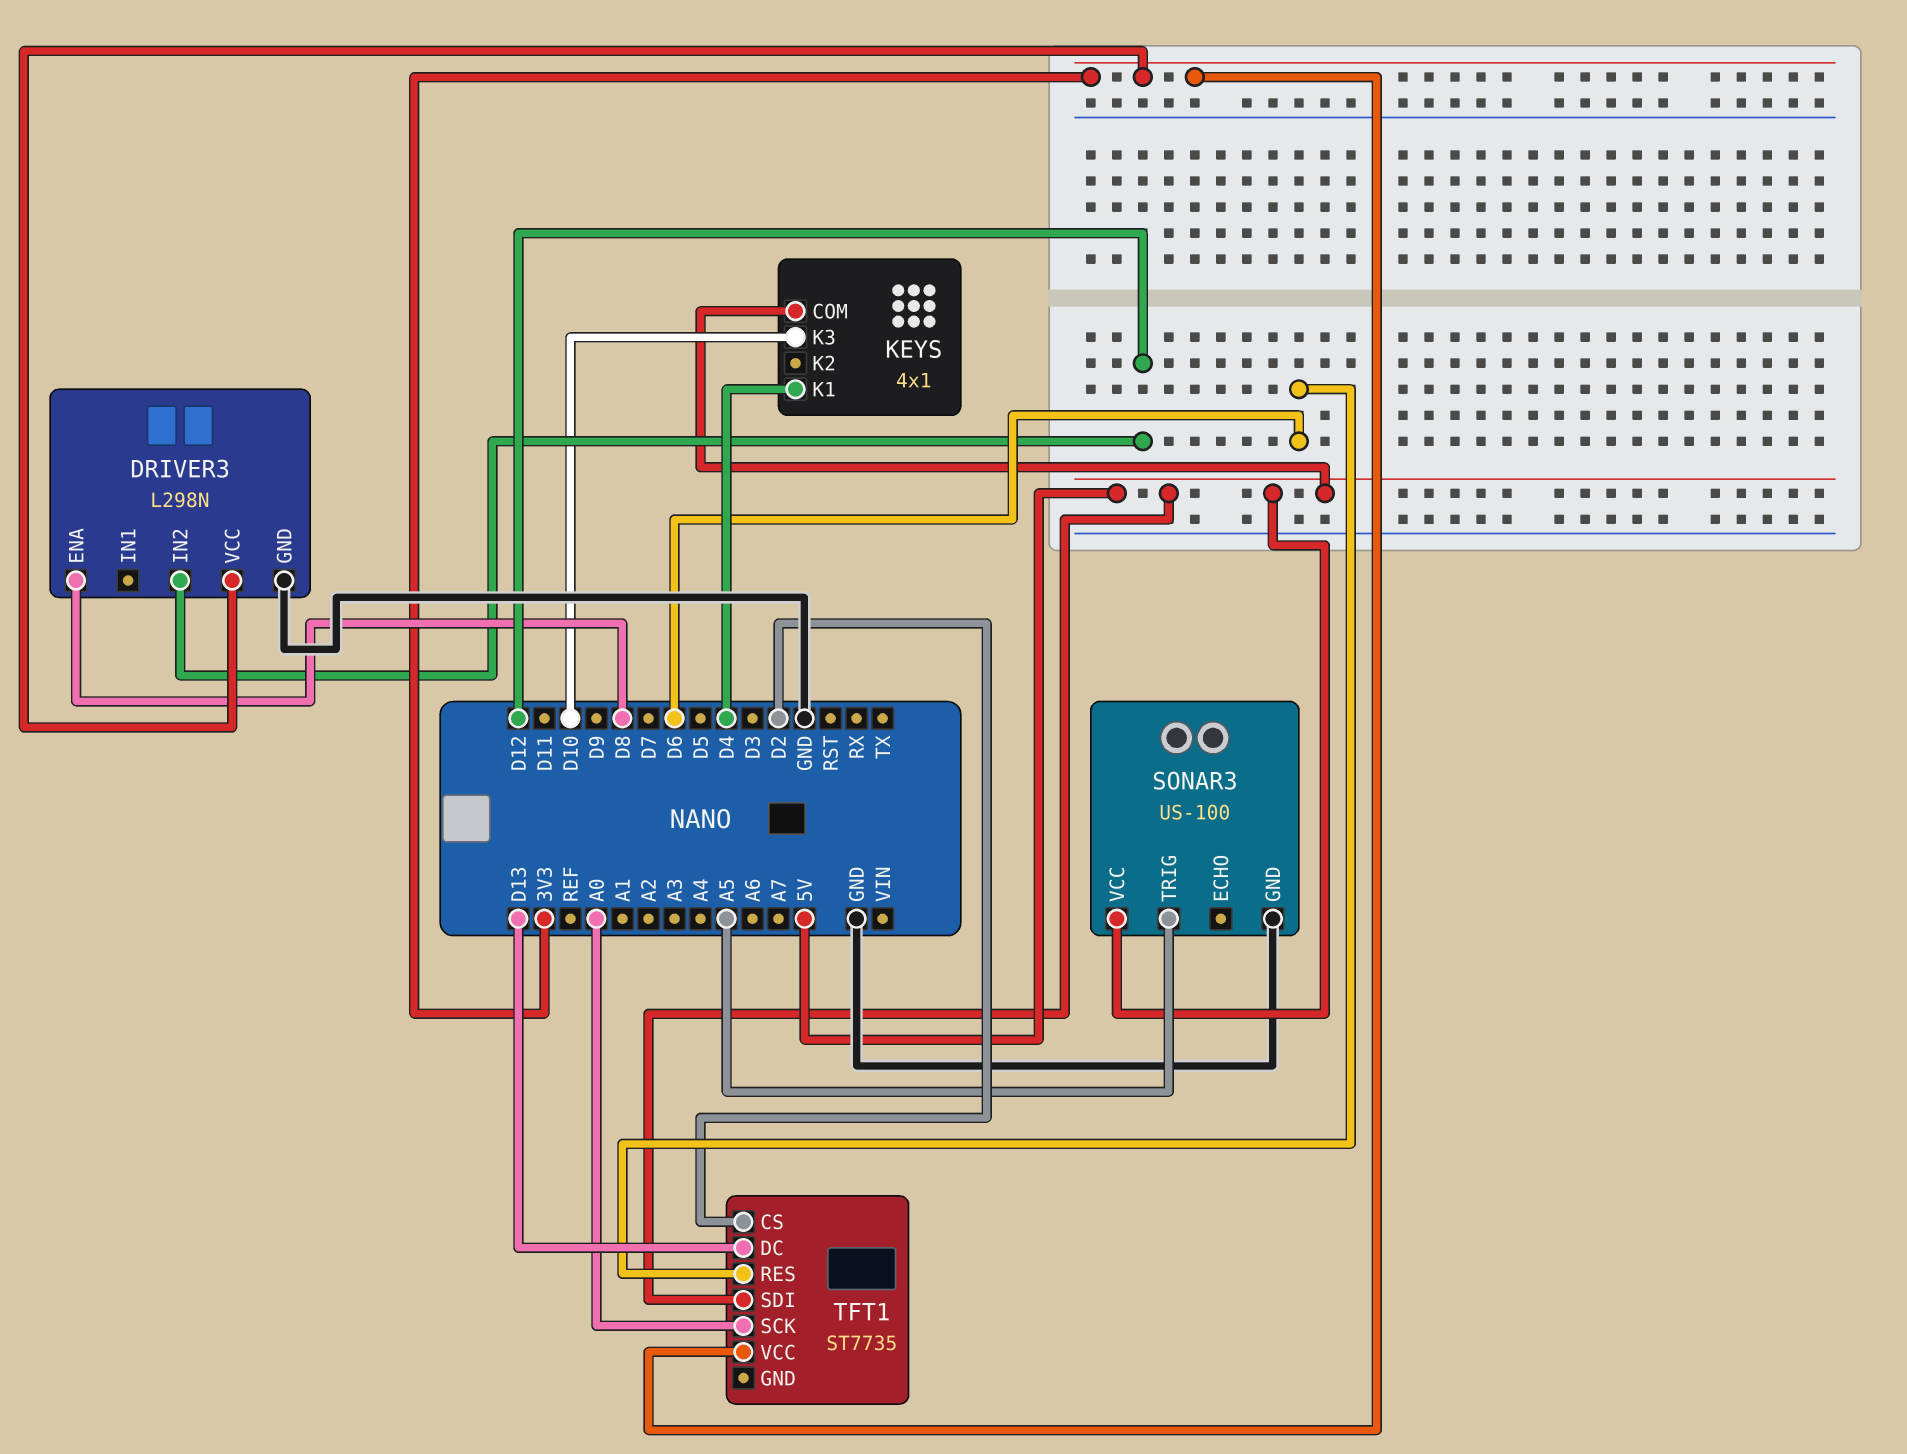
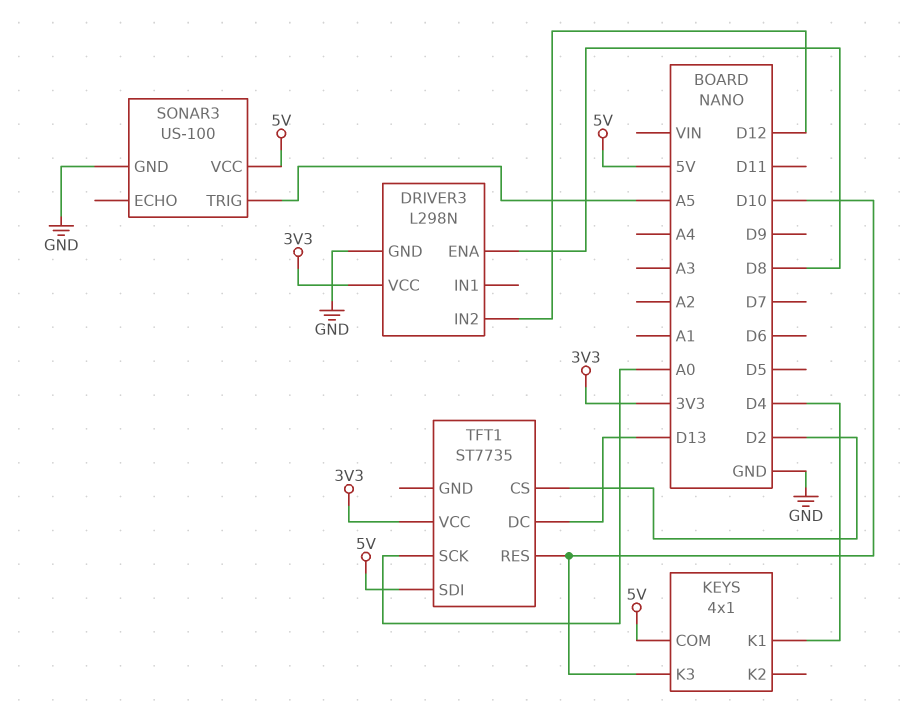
TFT1 pin RES: D6 -> D10

